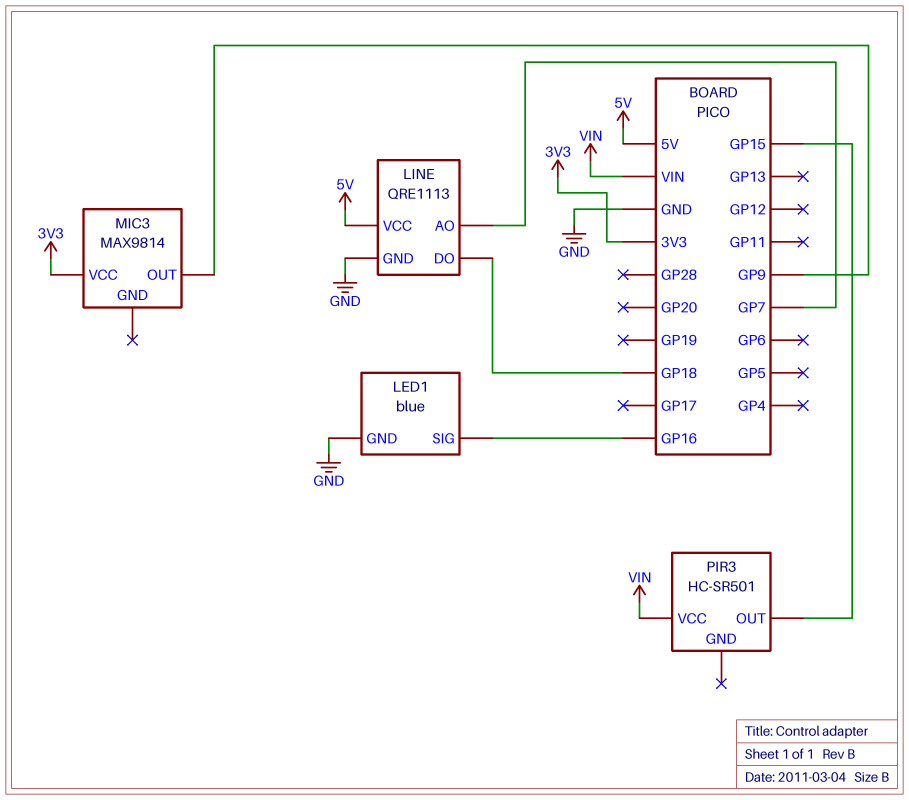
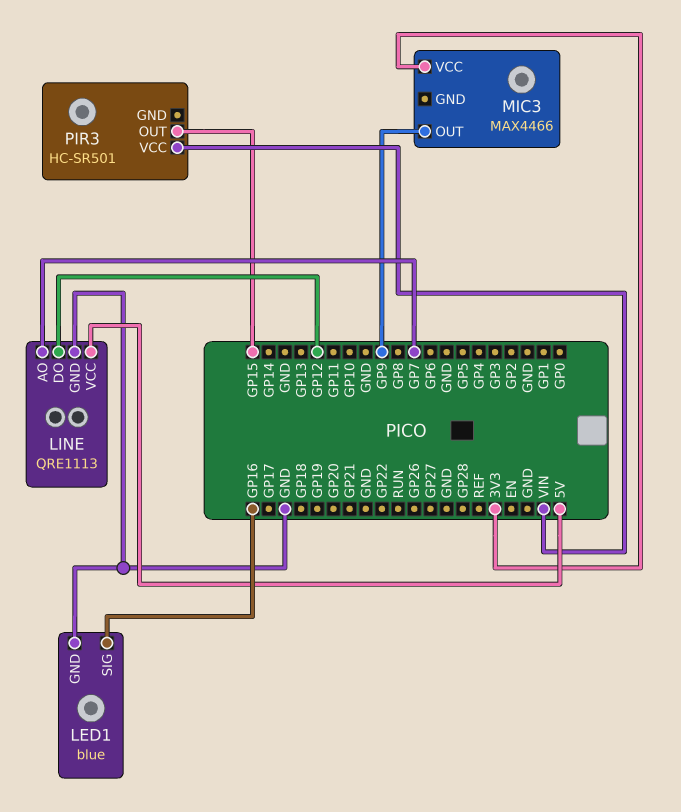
LINE pin DO: GP18 -> GP12
MIC3: MAX9814 -> MAX4466

